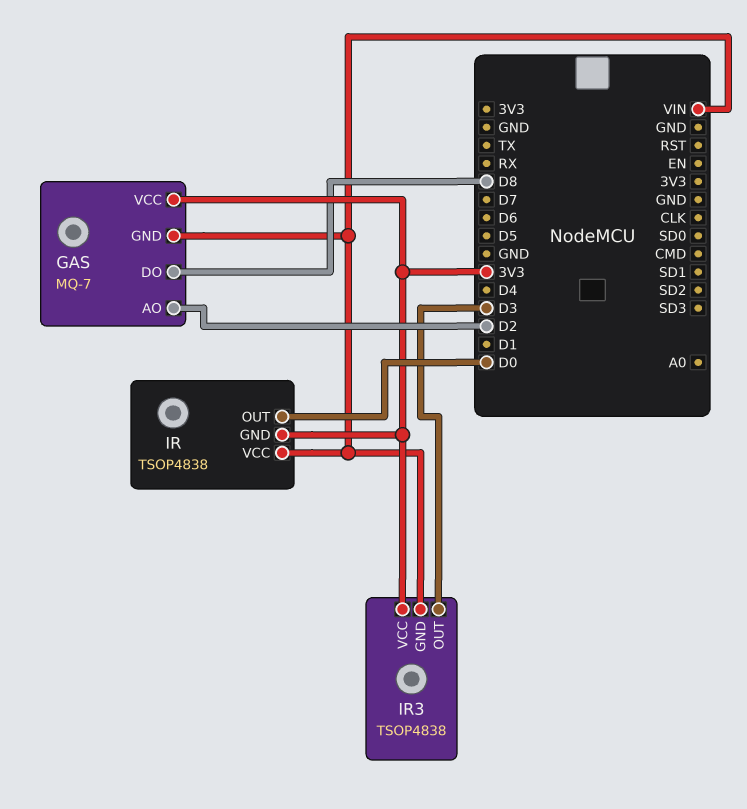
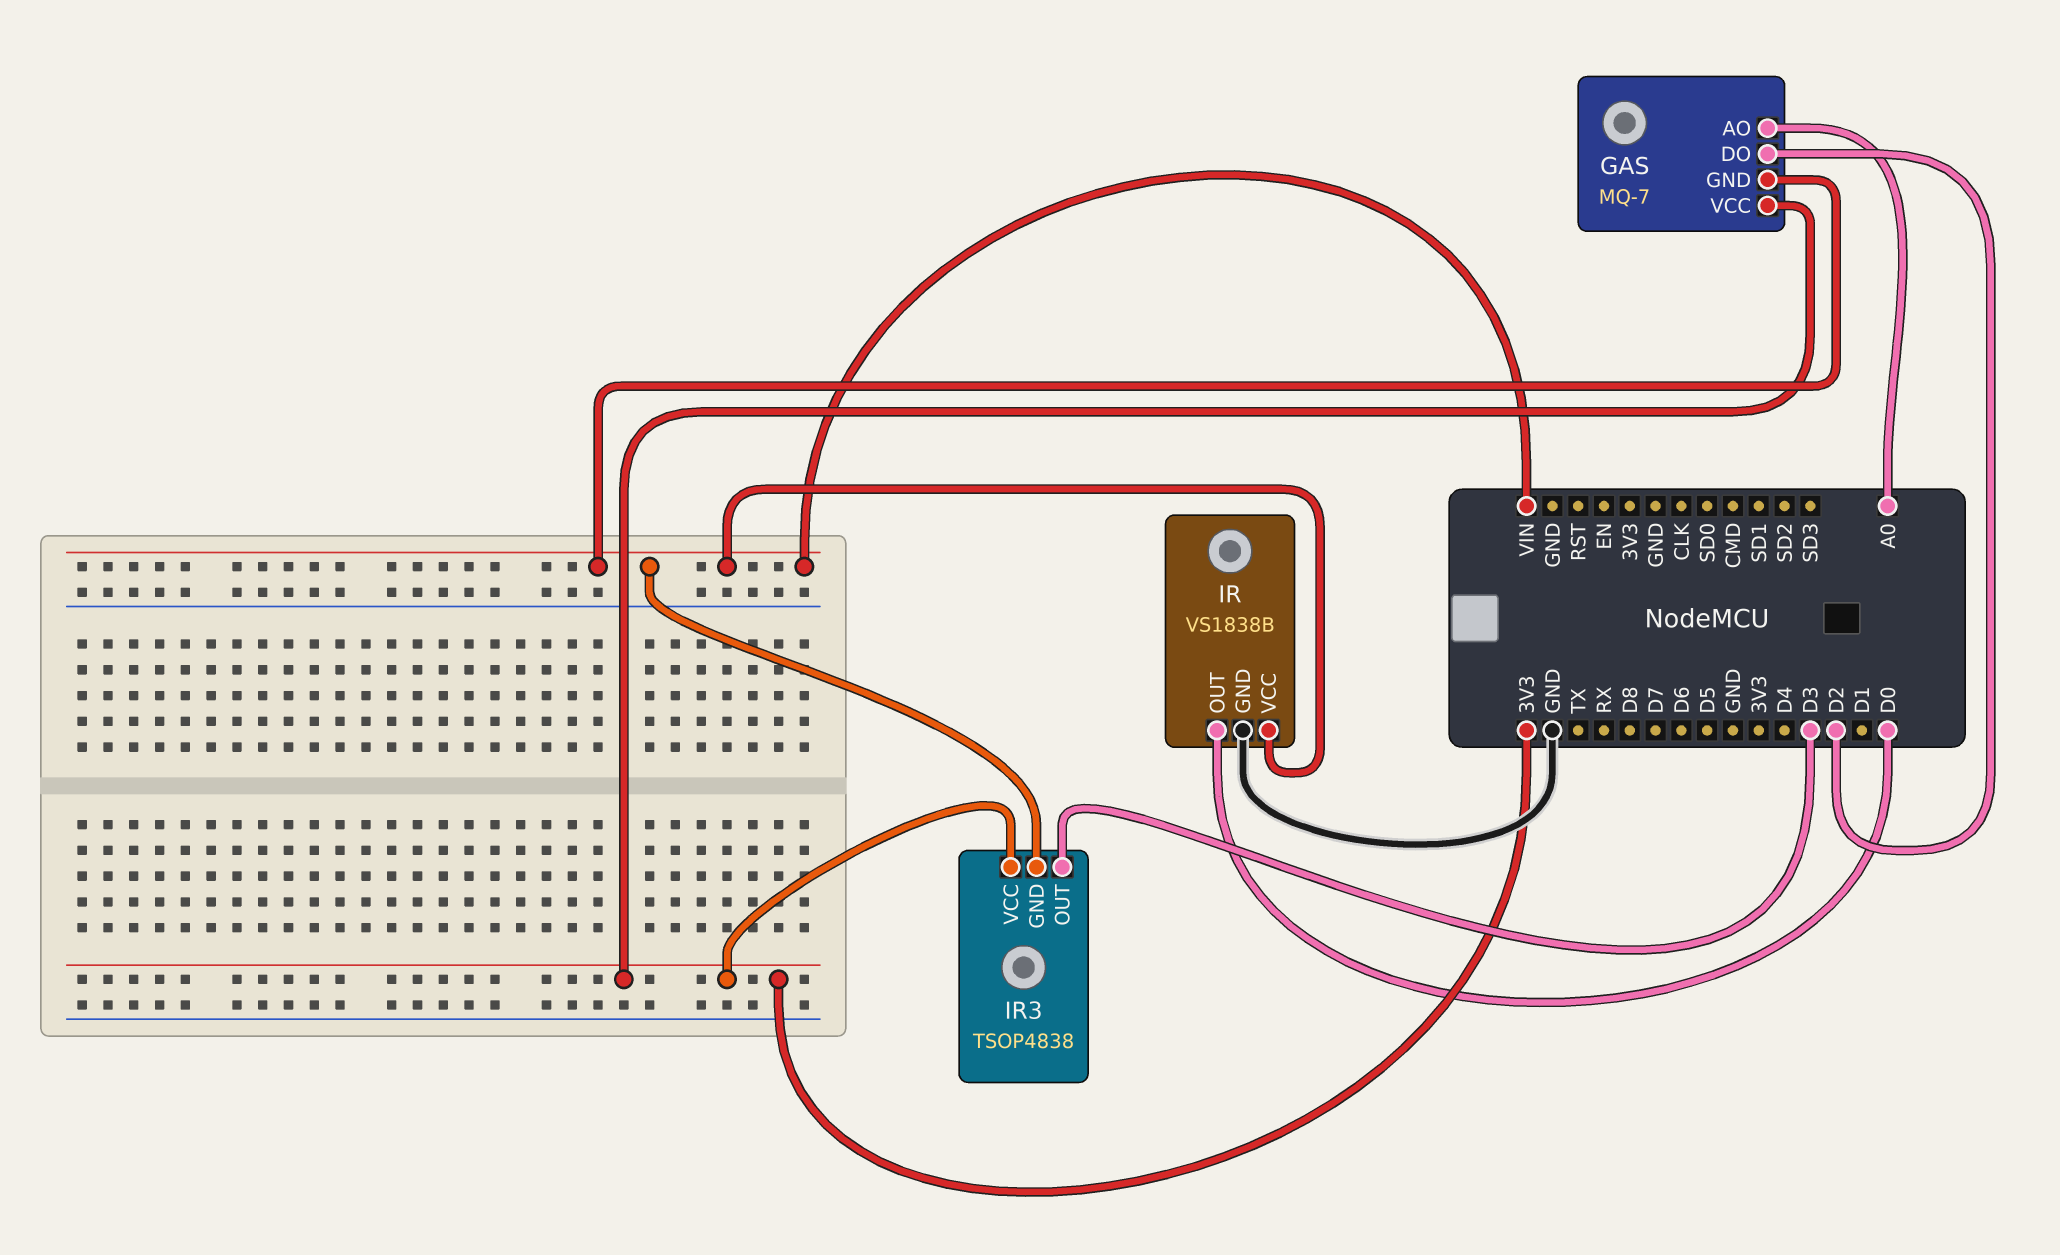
GAS pin AO: D2 -> A0
GAS pin DO: D8 -> D2
IR: TSOP4838 -> VS1838B
IR pin GND: 3V3 -> GND

